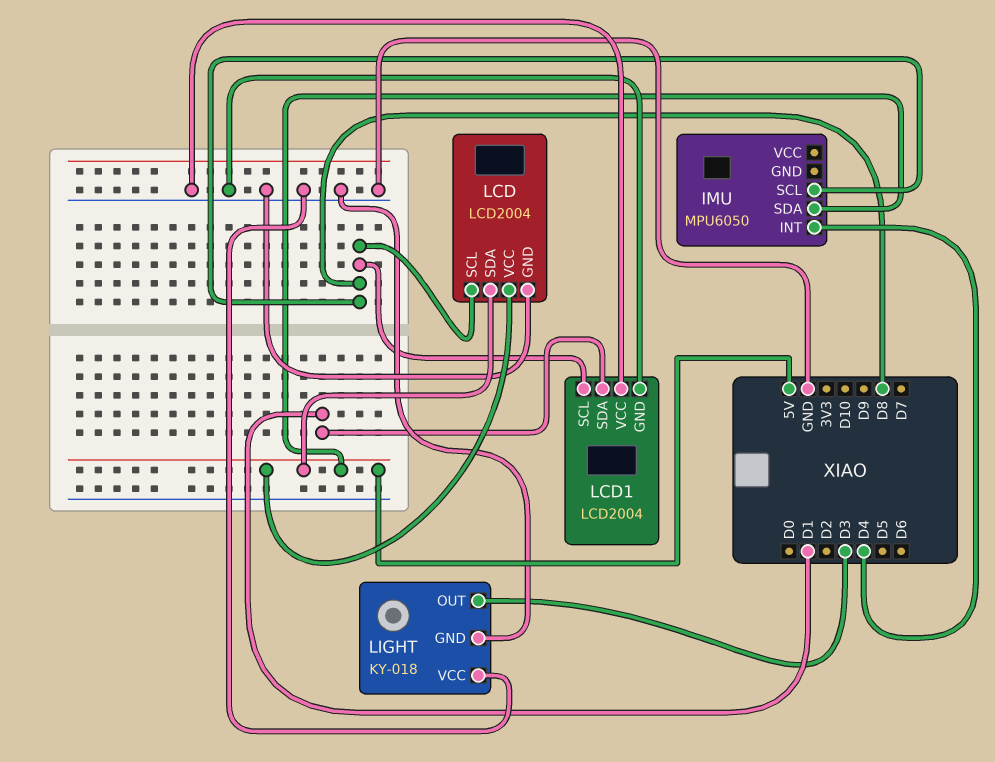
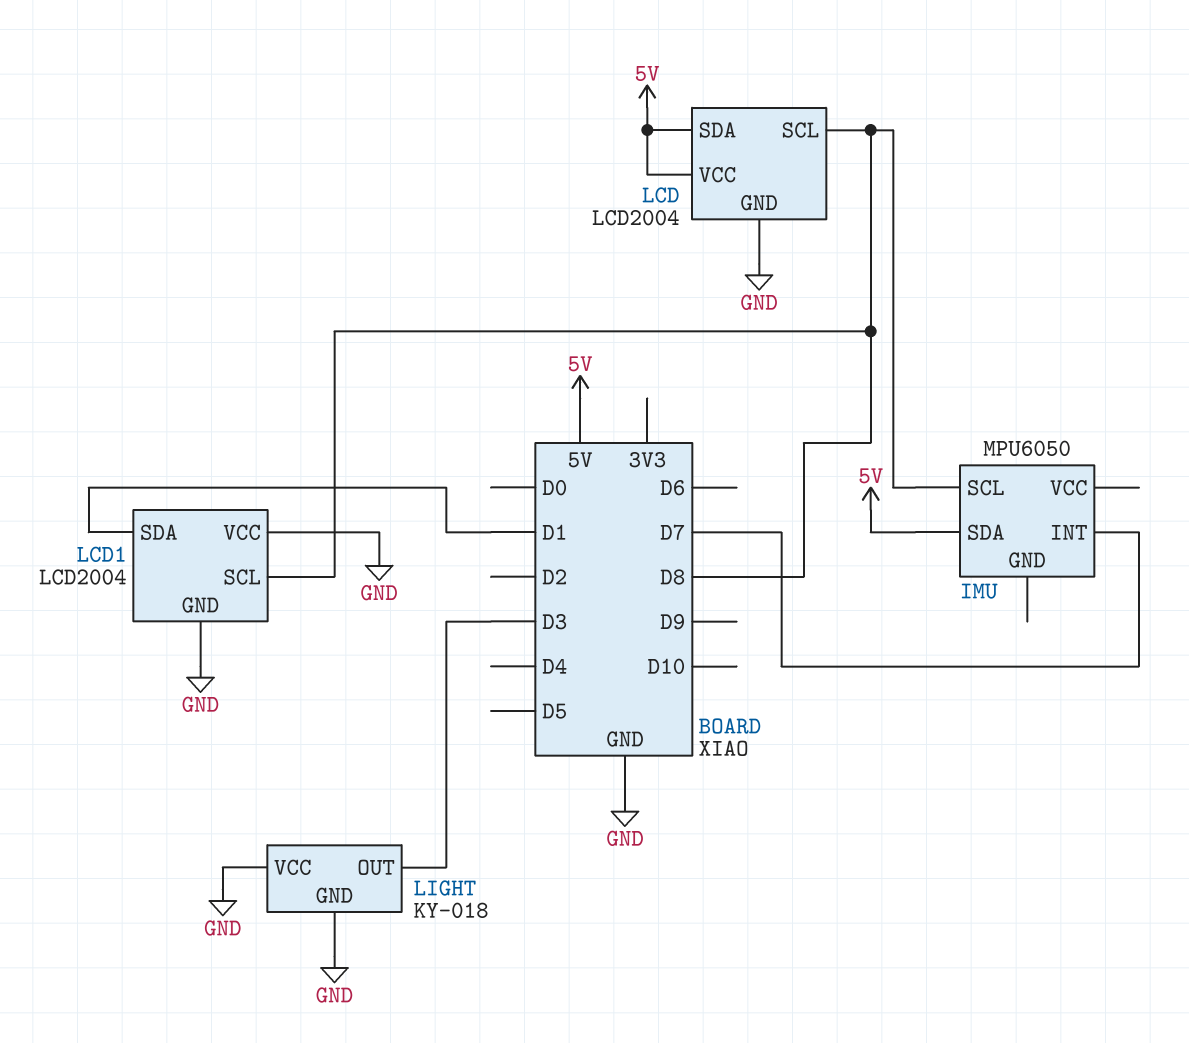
IMU pin INT: D4 -> D7

